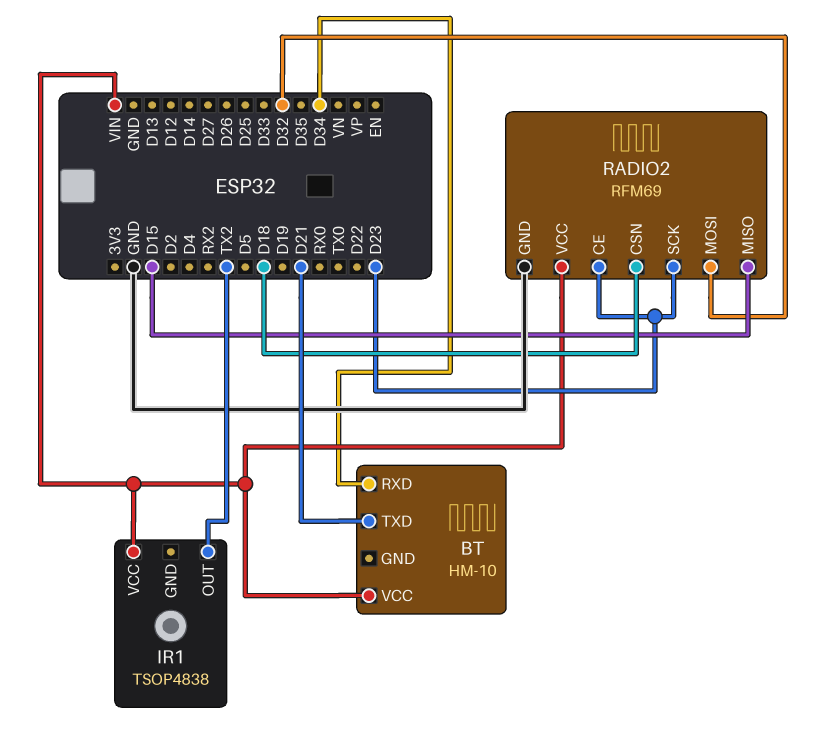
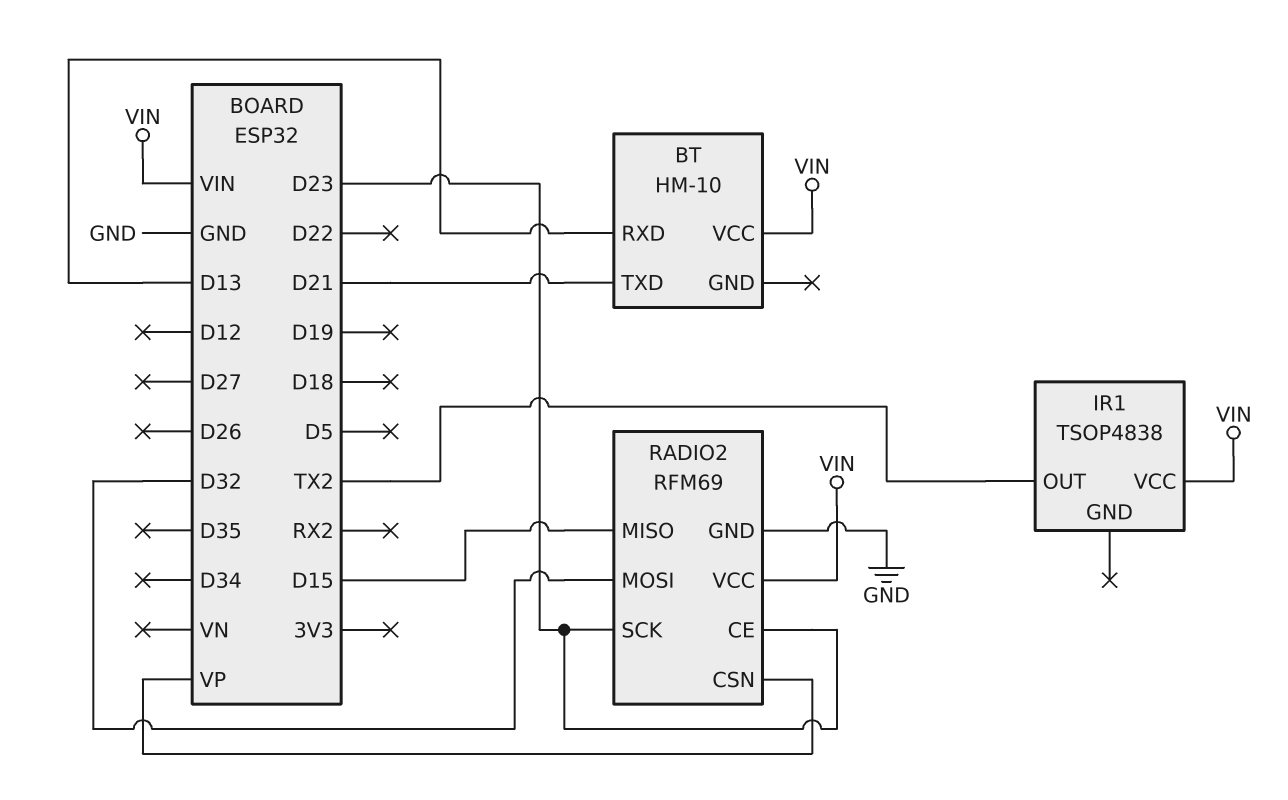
BT pin RXD: D34 -> D13
RADIO2 pin CSN: D18 -> VP

